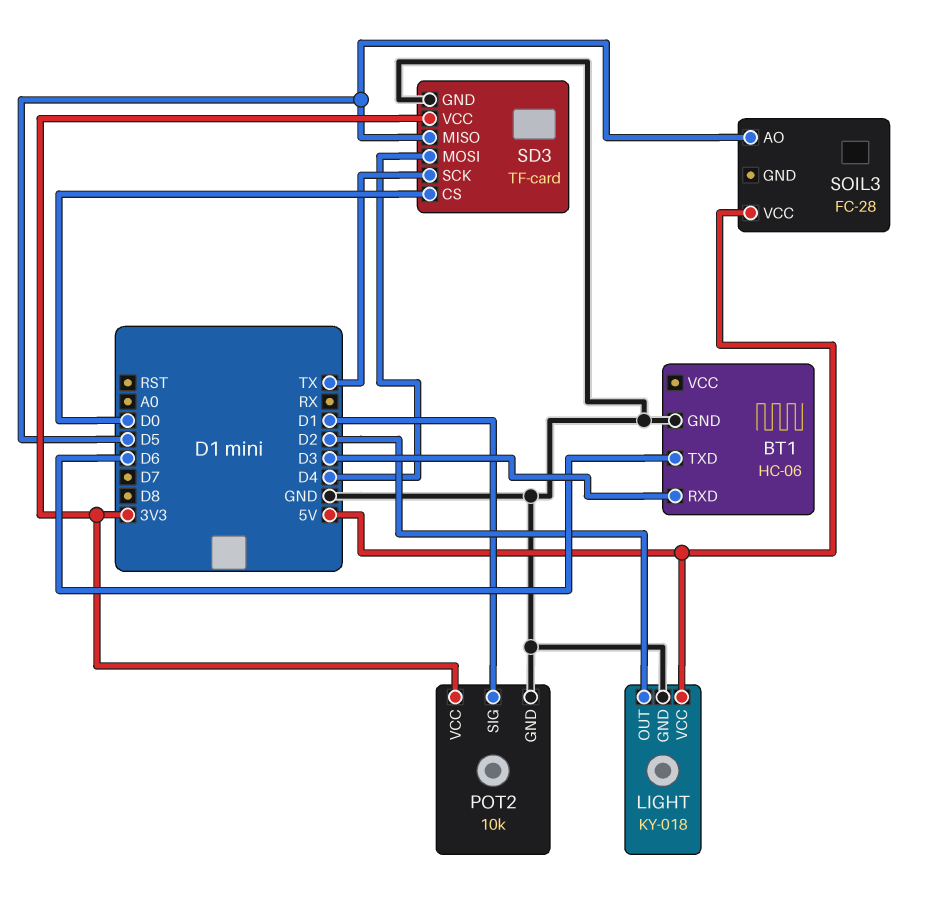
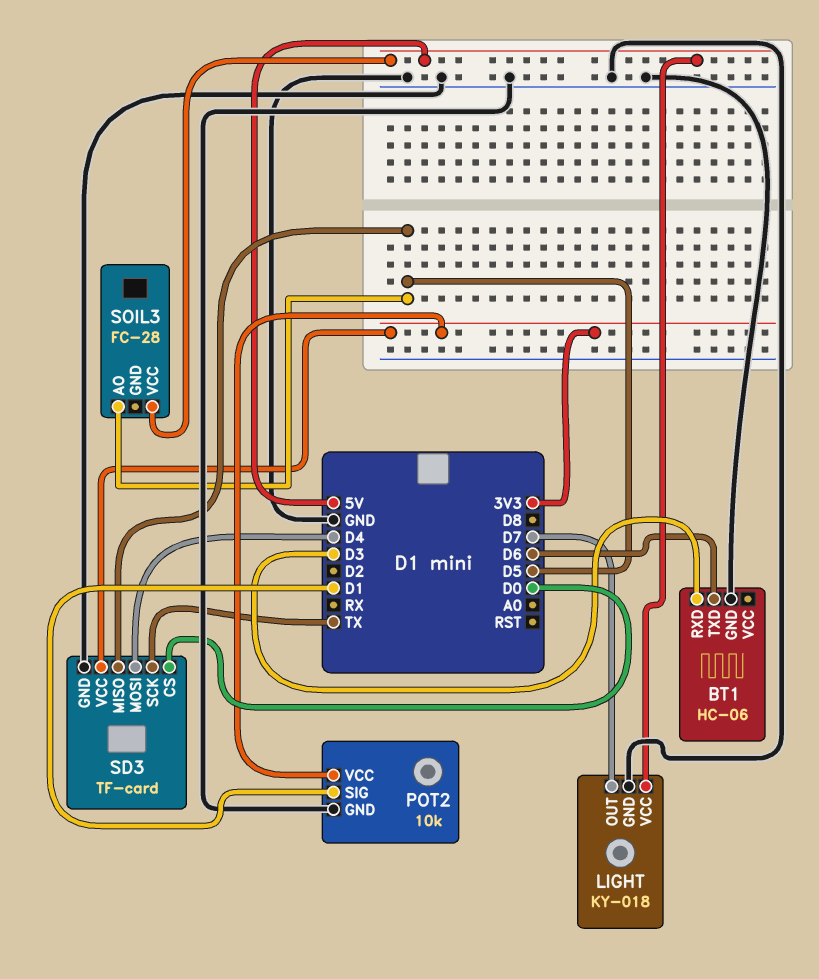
LIGHT pin OUT: D2 -> D7

